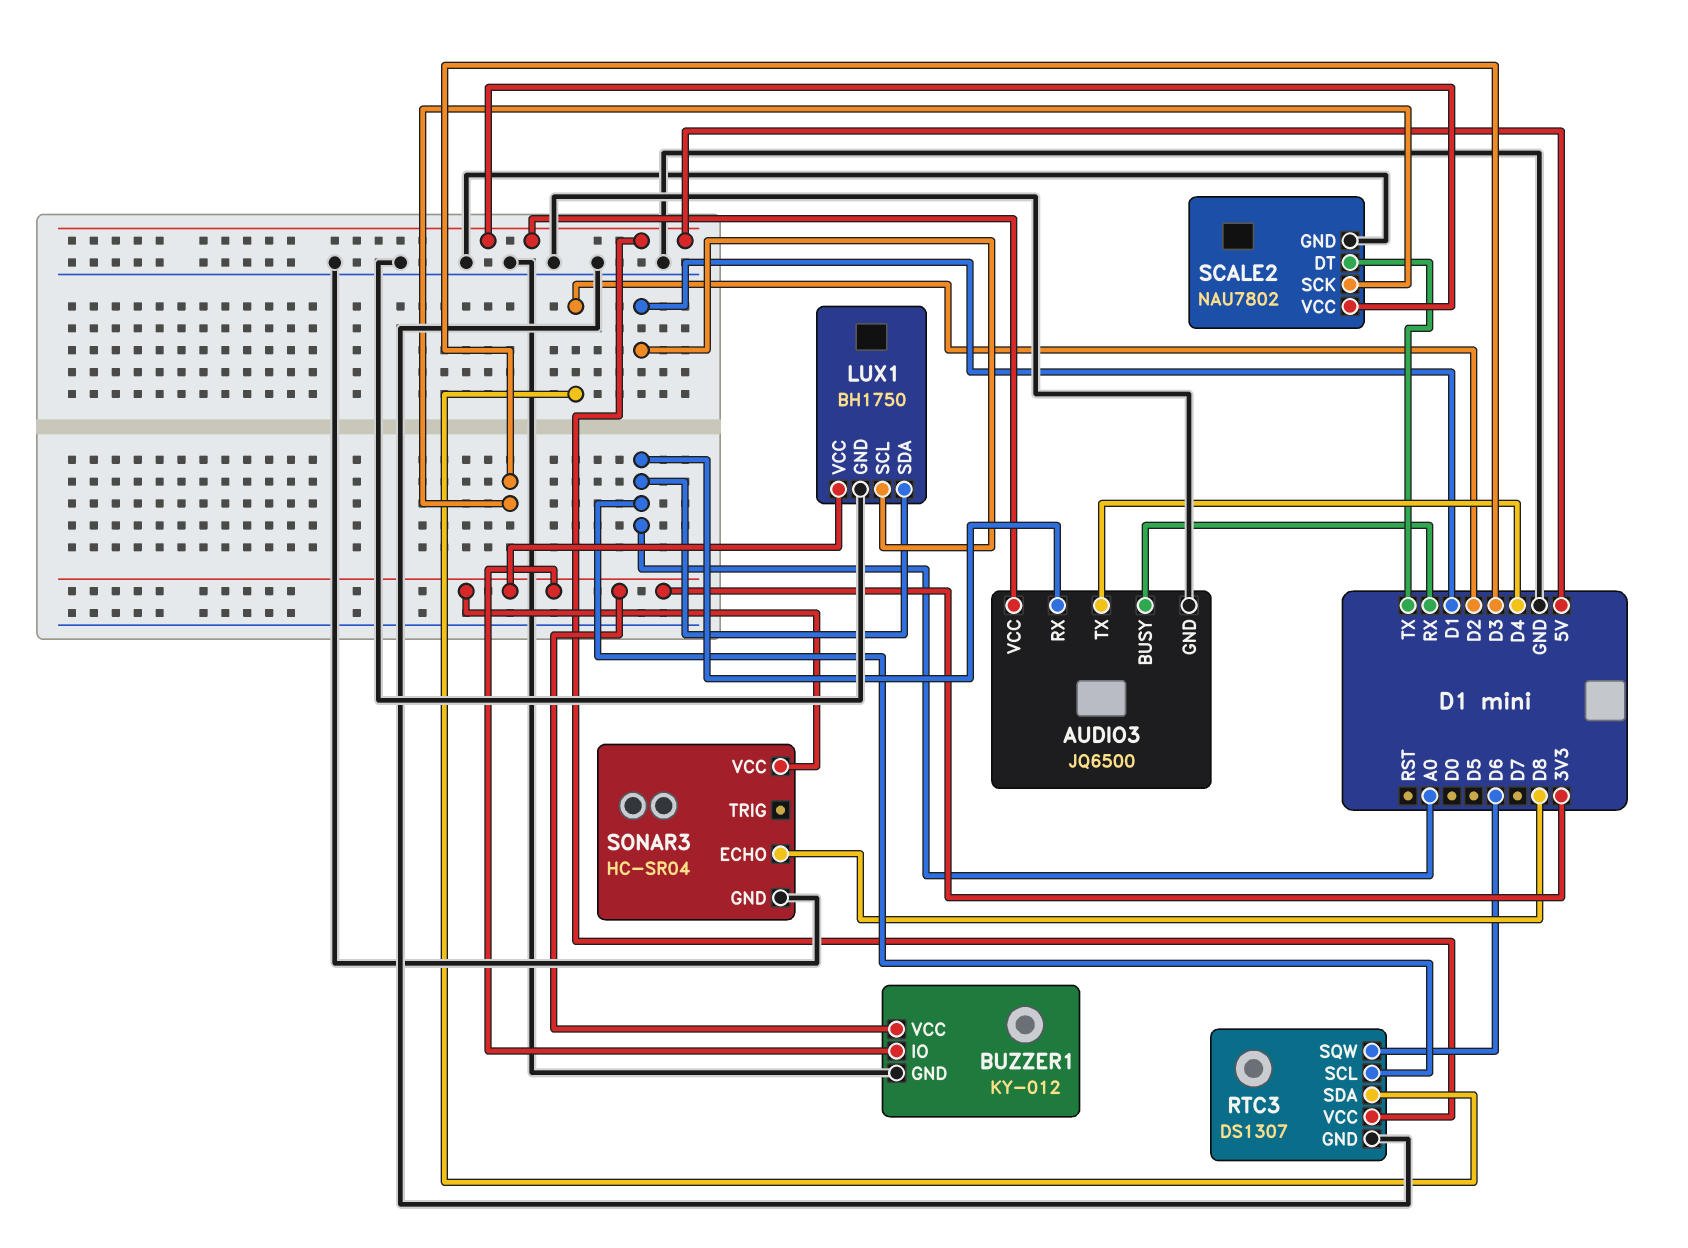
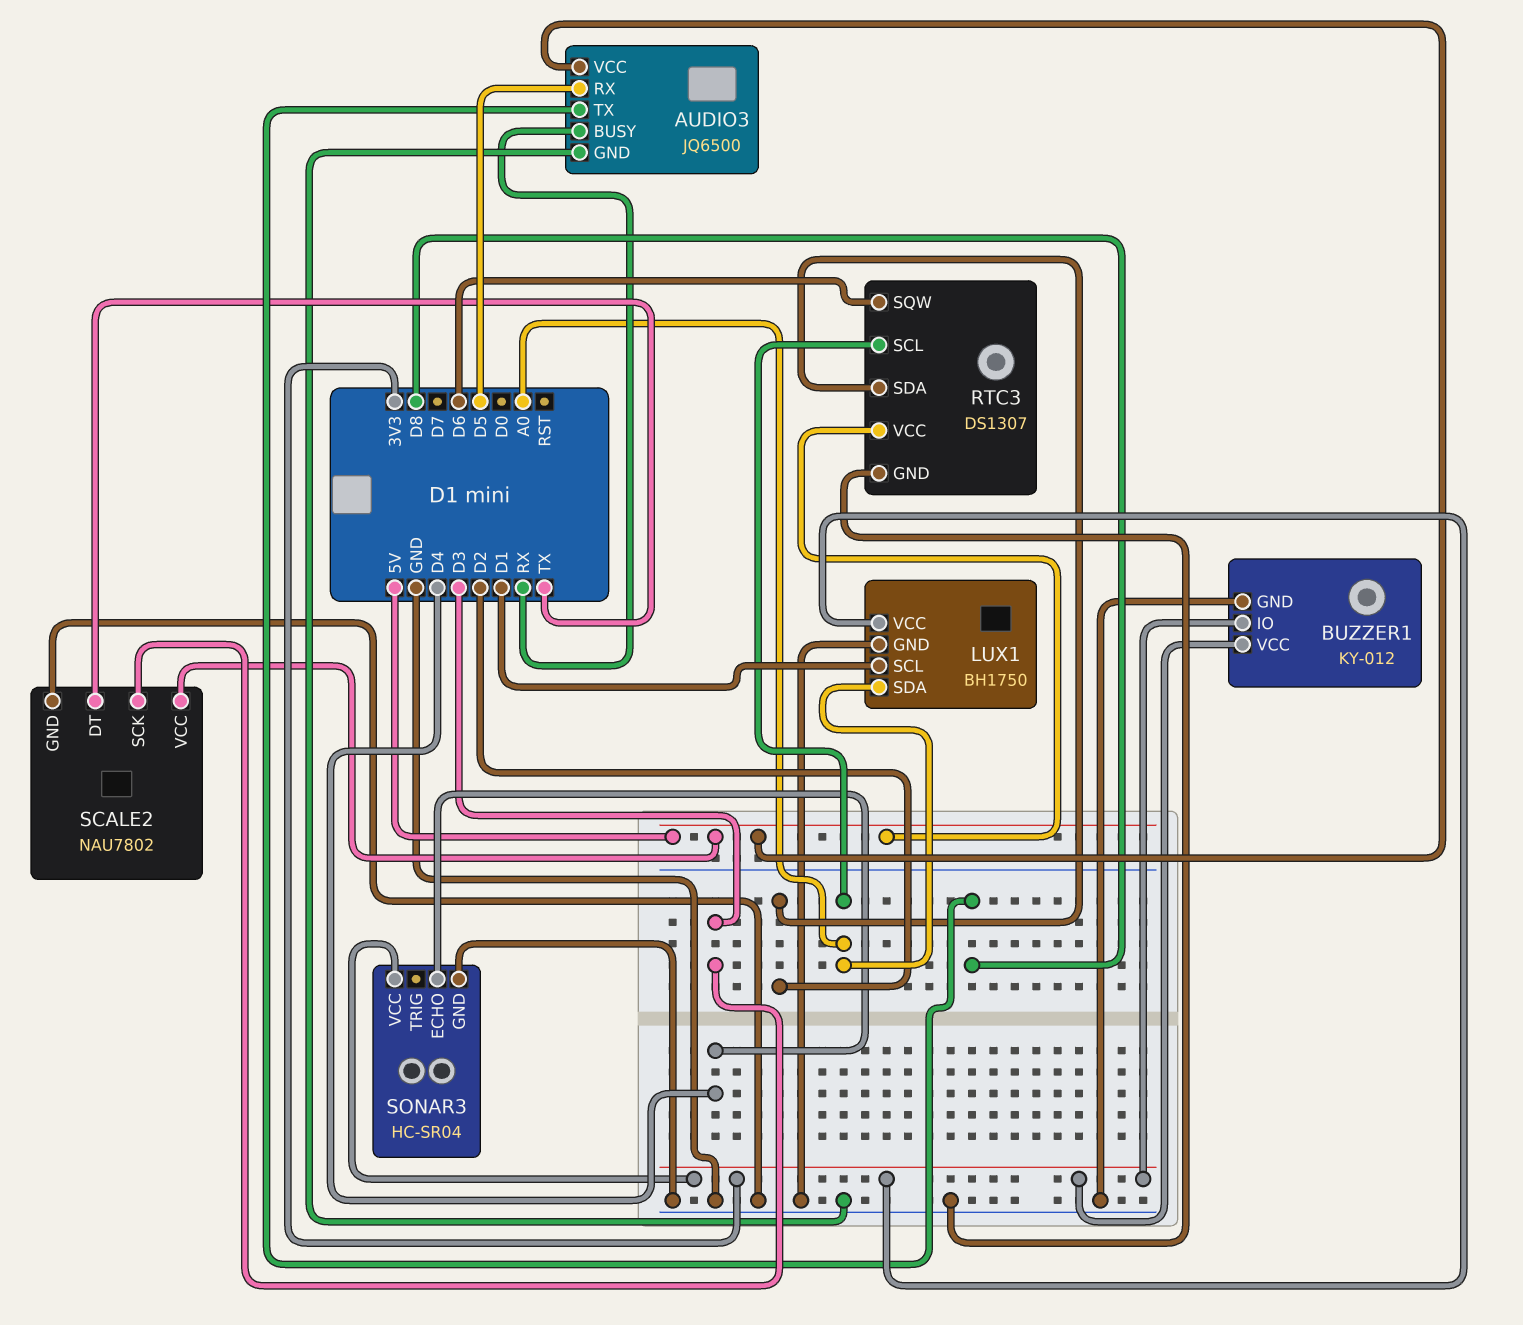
AUDIO3 pin RX: A0 -> D5
AUDIO3 pin TX: D4 -> D8
SONAR3 pin ECHO: D8 -> D4

